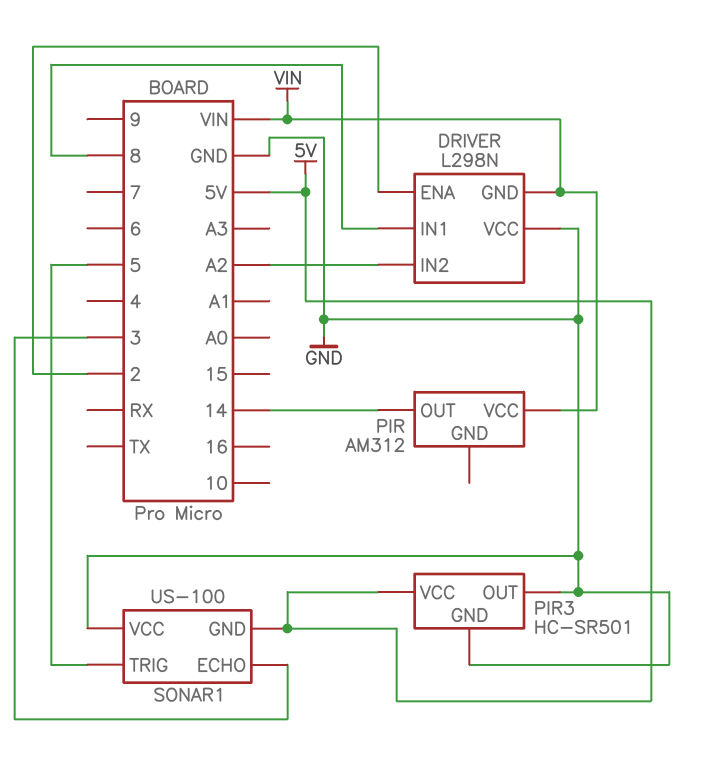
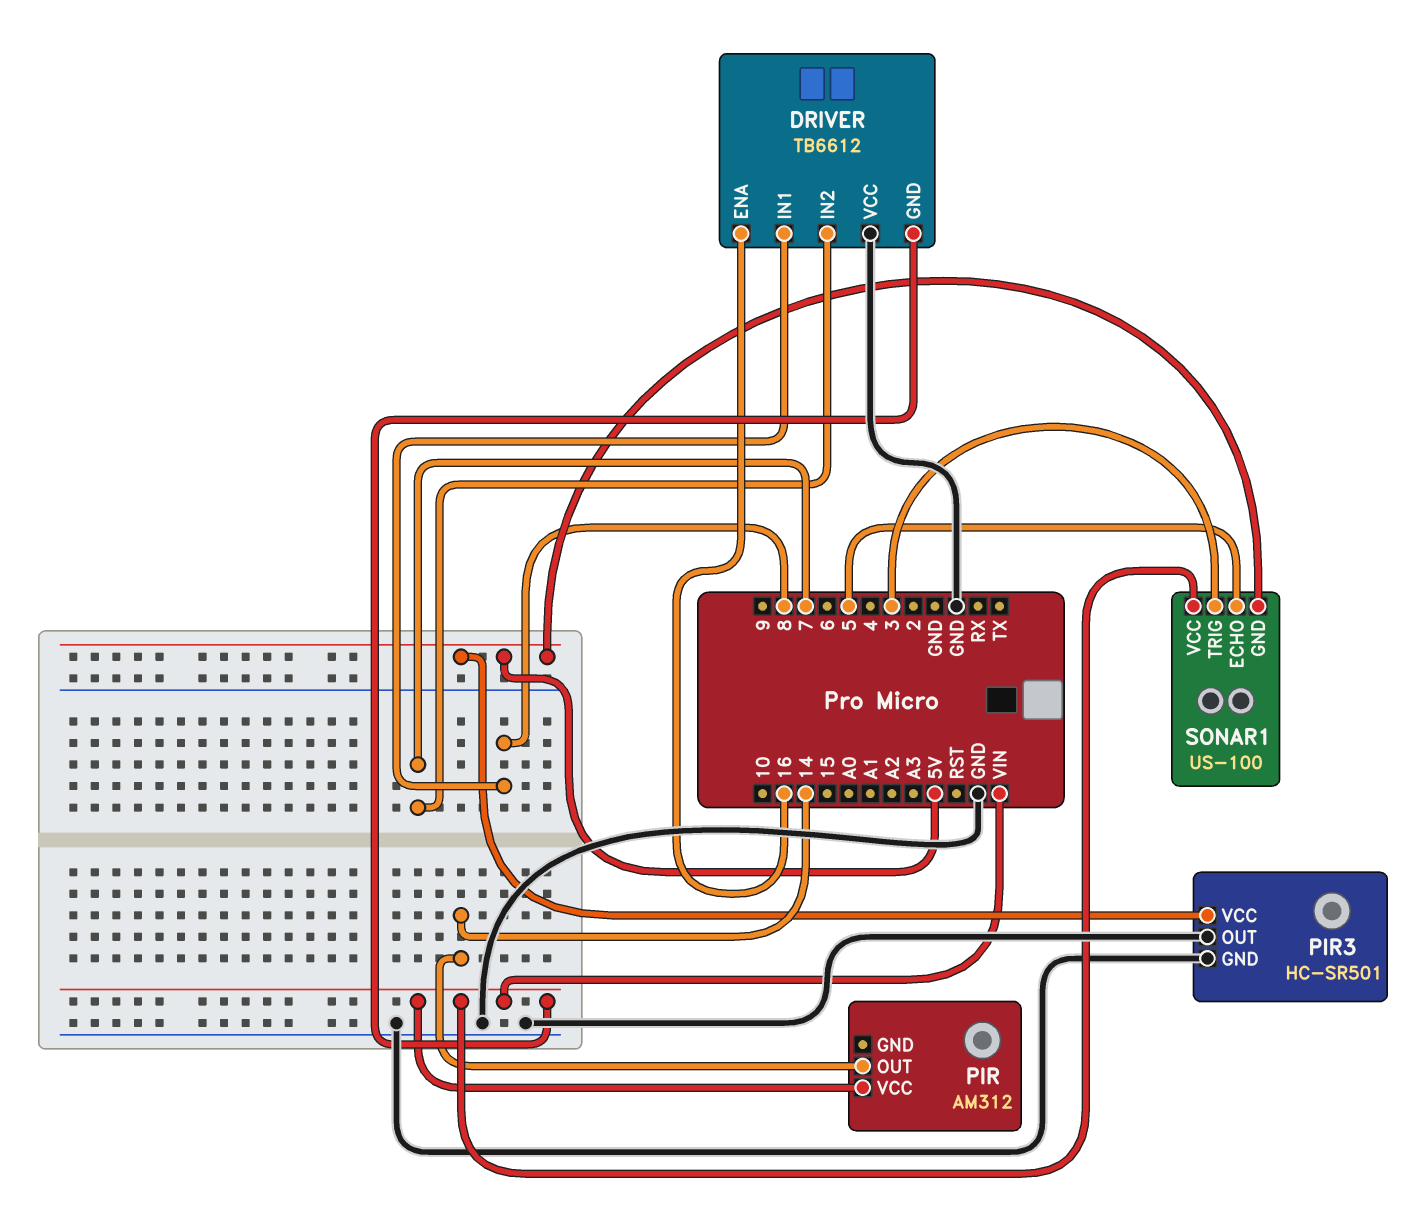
DRIVER: L298N -> TB6612
DRIVER pin ENA: 2 -> 16
DRIVER pin IN2: A2 -> 7
SONAR1 pin ECHO: 3 -> 5
SONAR1 pin TRIG: 5 -> 3
SONAR1 pin VCC: GND -> VIN

